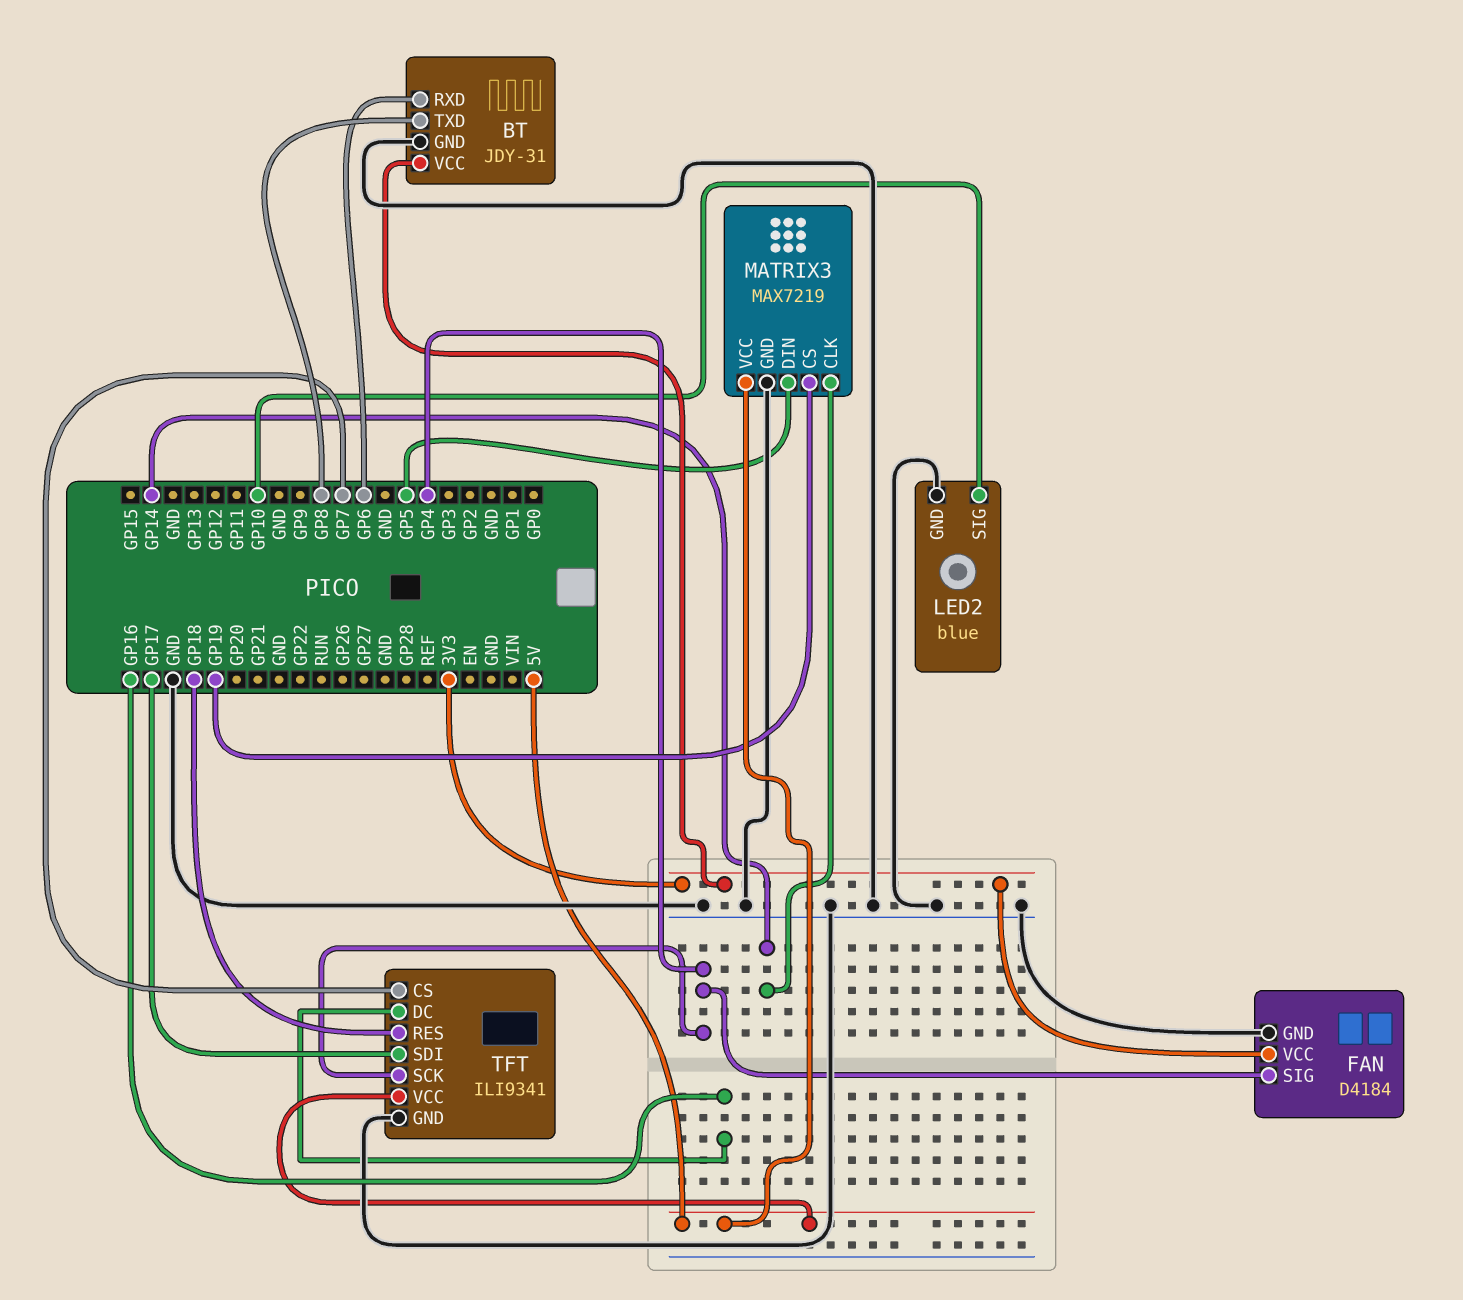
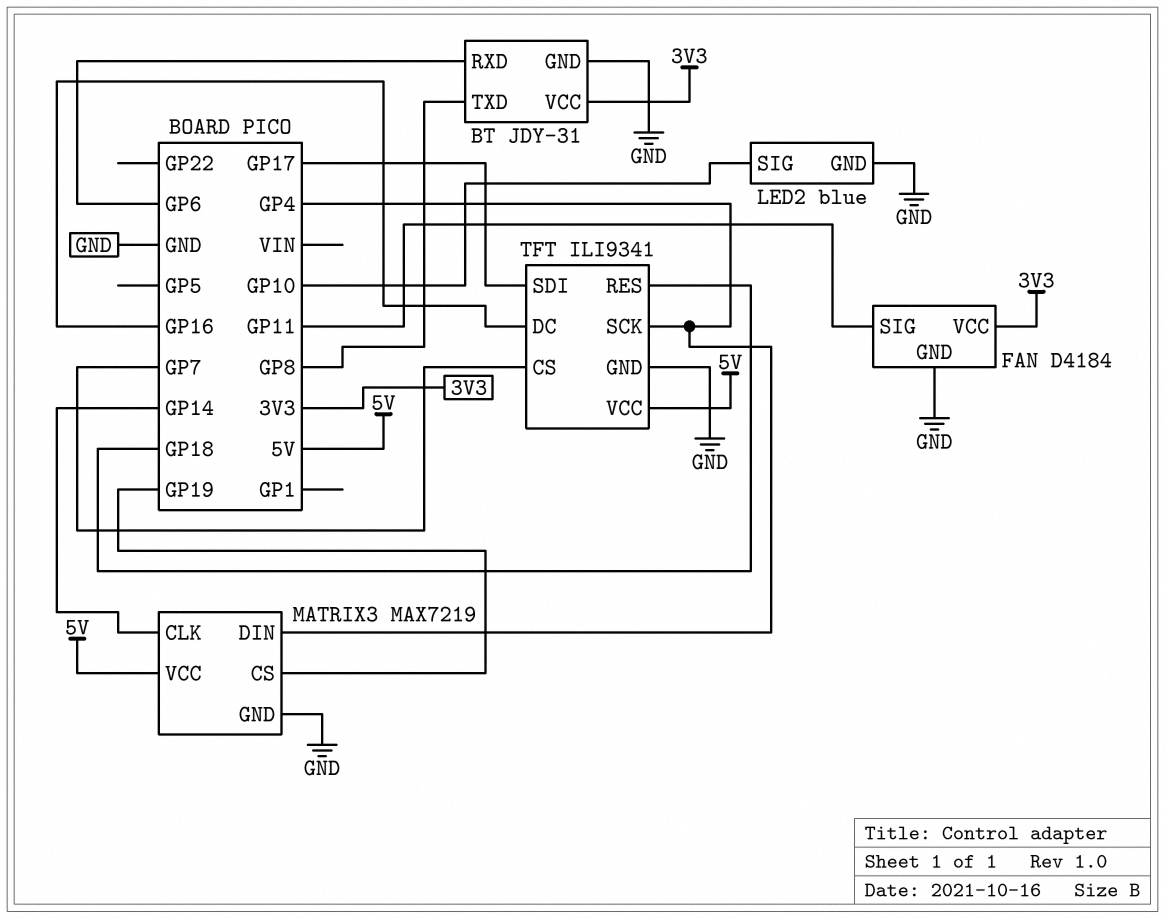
FAN pin SIG: GP4 -> GP11
MATRIX3 pin DIN: GP5 -> GP4

